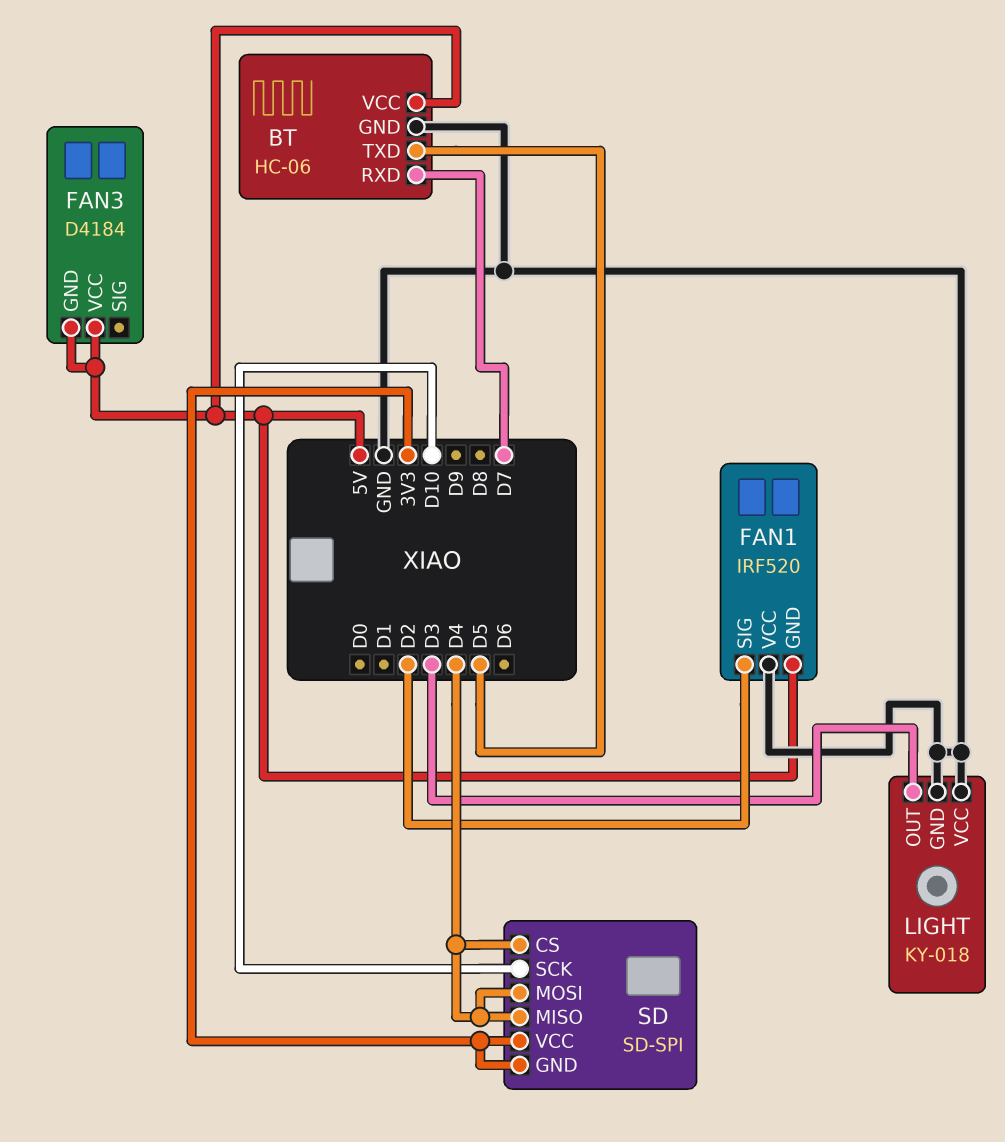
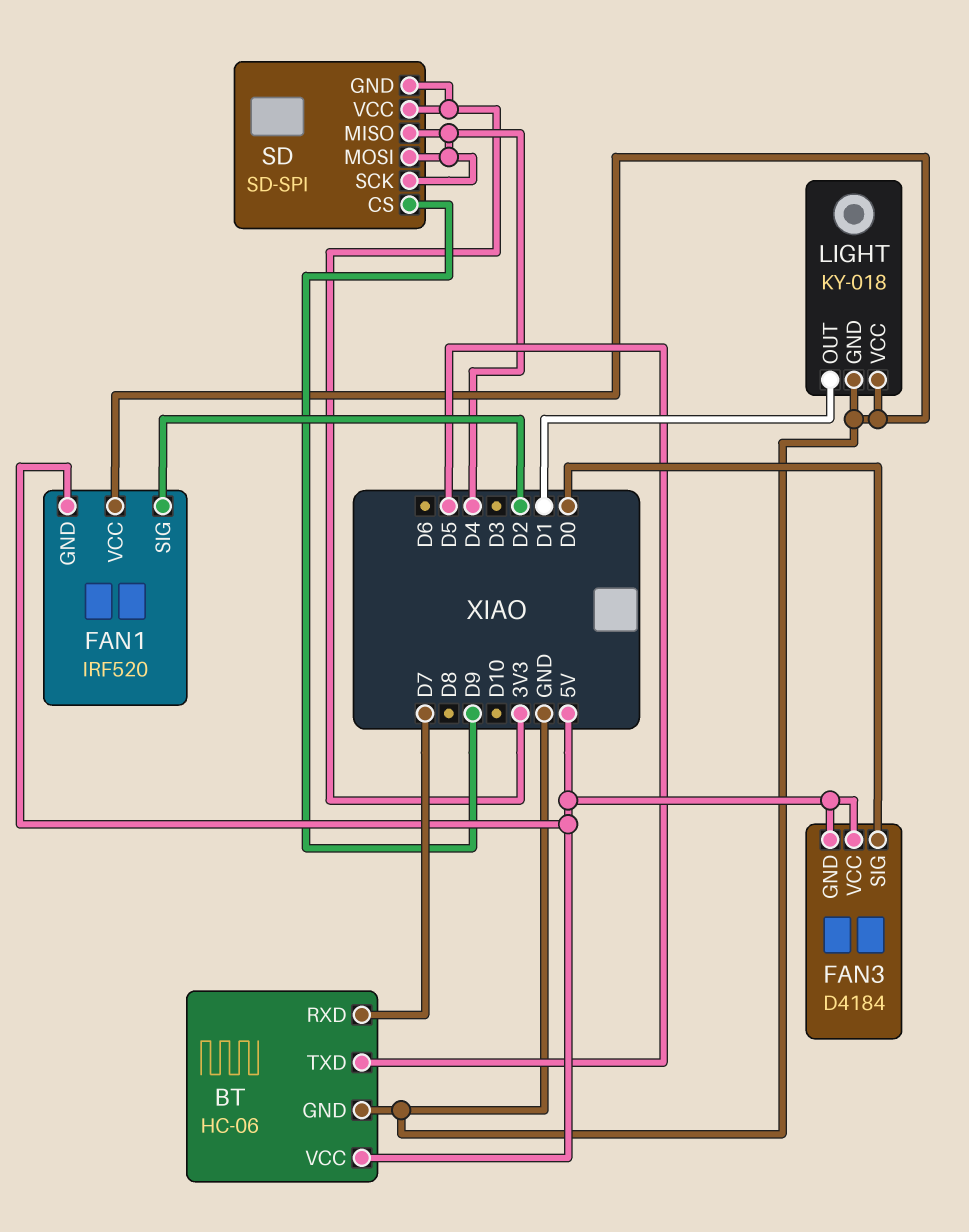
FAN3 pin SIG: none -> D0
LIGHT pin OUT: D3 -> D1
SD pin CS: D4 -> D9
SD pin SCK: D10 -> D4

